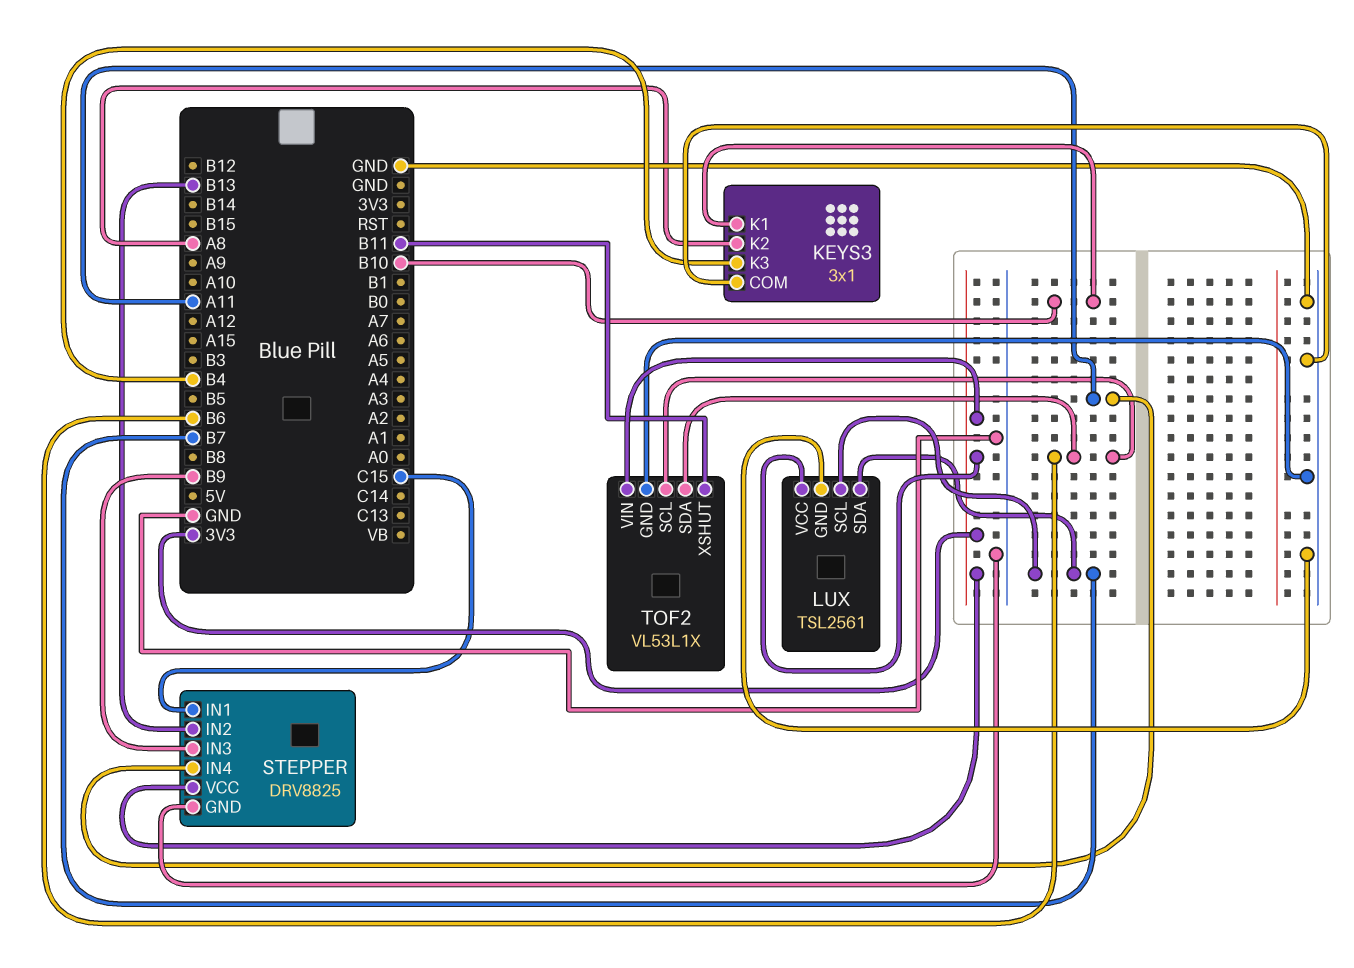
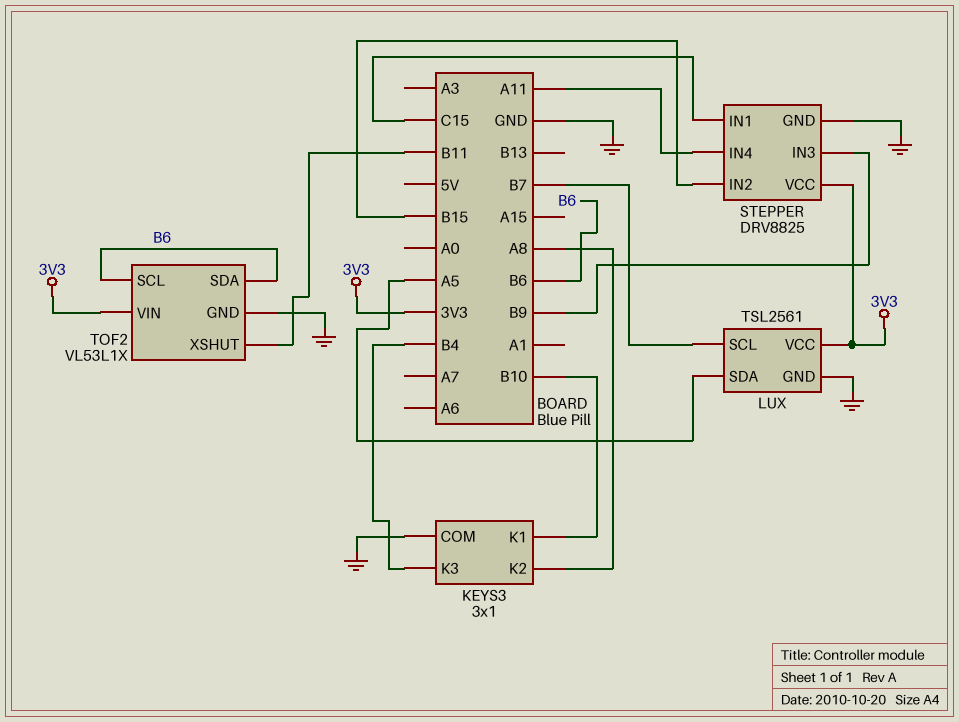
LUX pin SDA: B7 -> A5
STEPPER pin IN2: B13 -> B15

